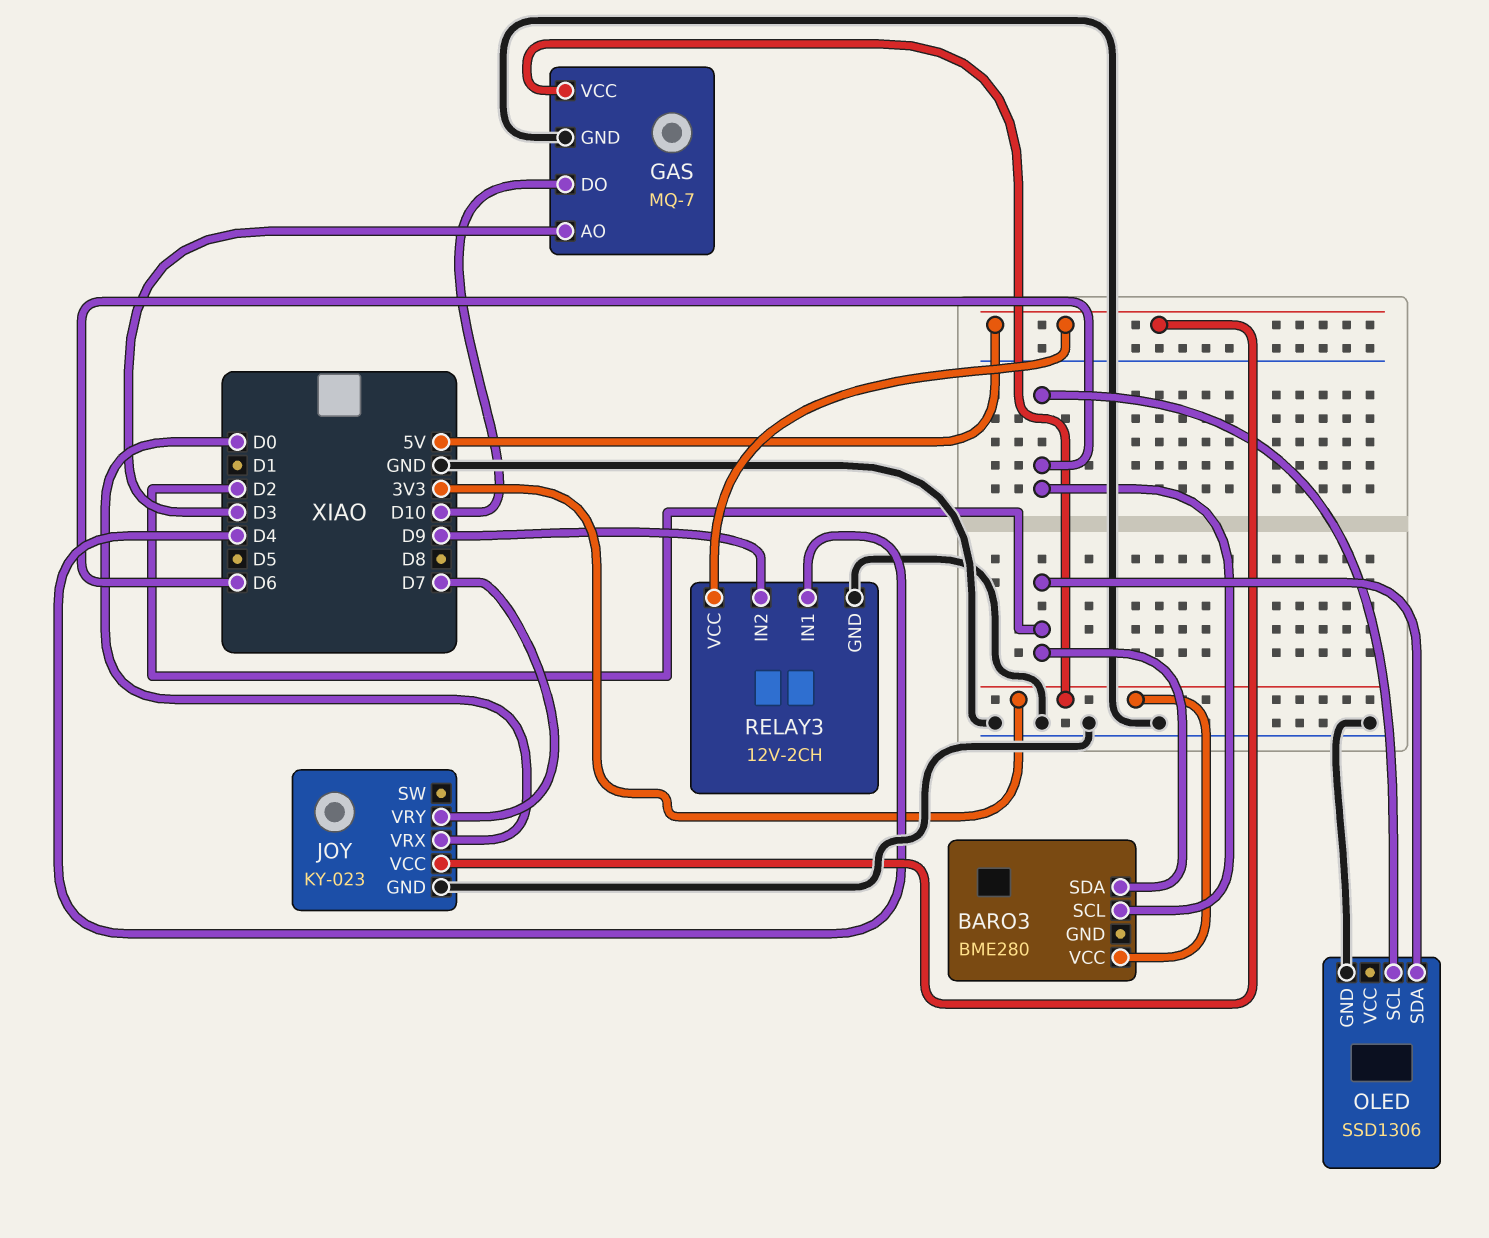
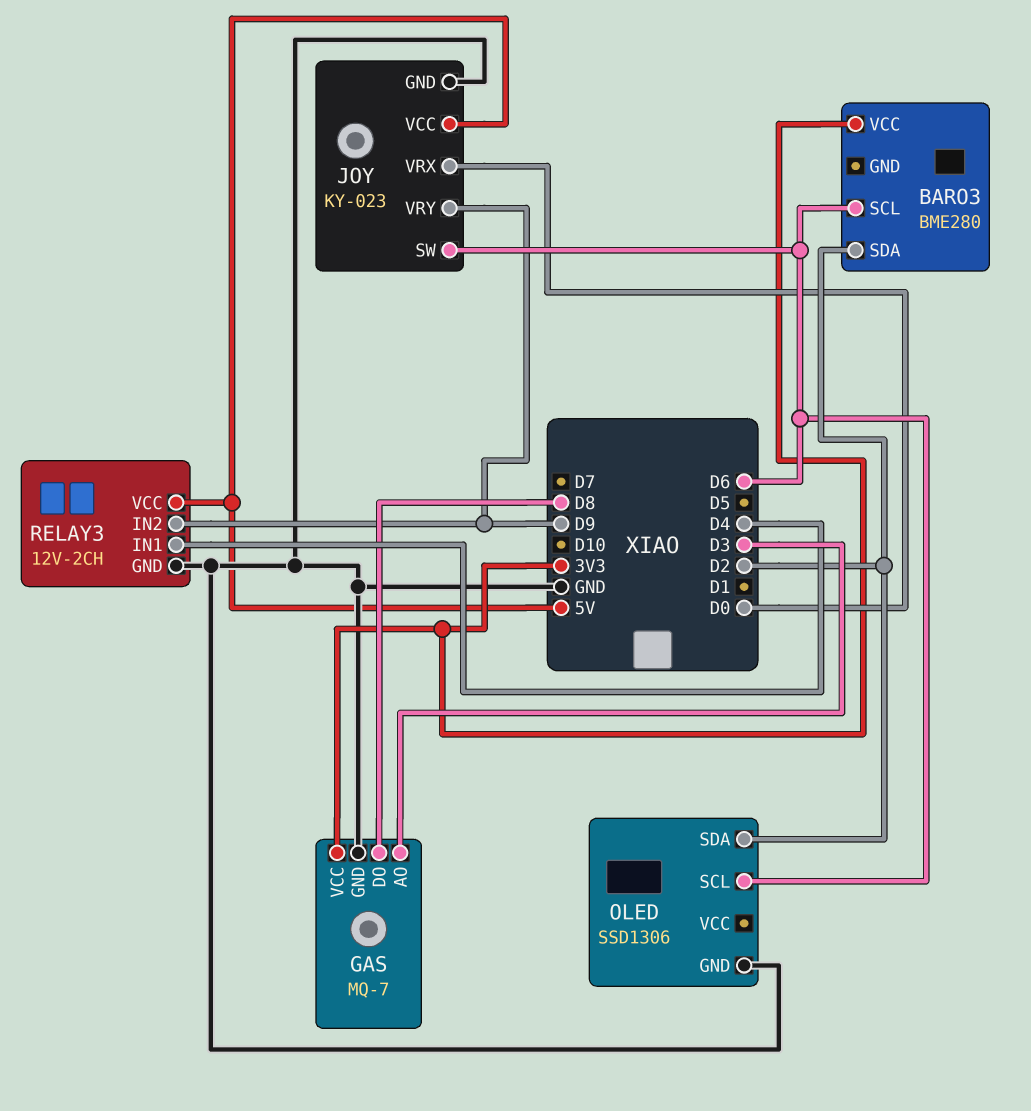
GAS pin DO: D10 -> D8
JOY pin SW: none -> D6
JOY pin VRY: D7 -> D9

